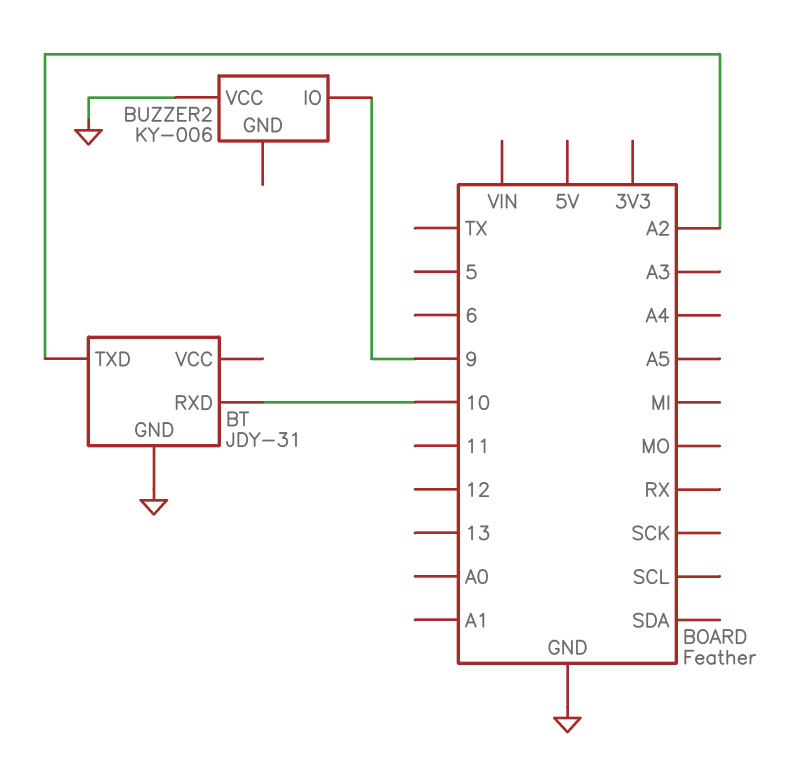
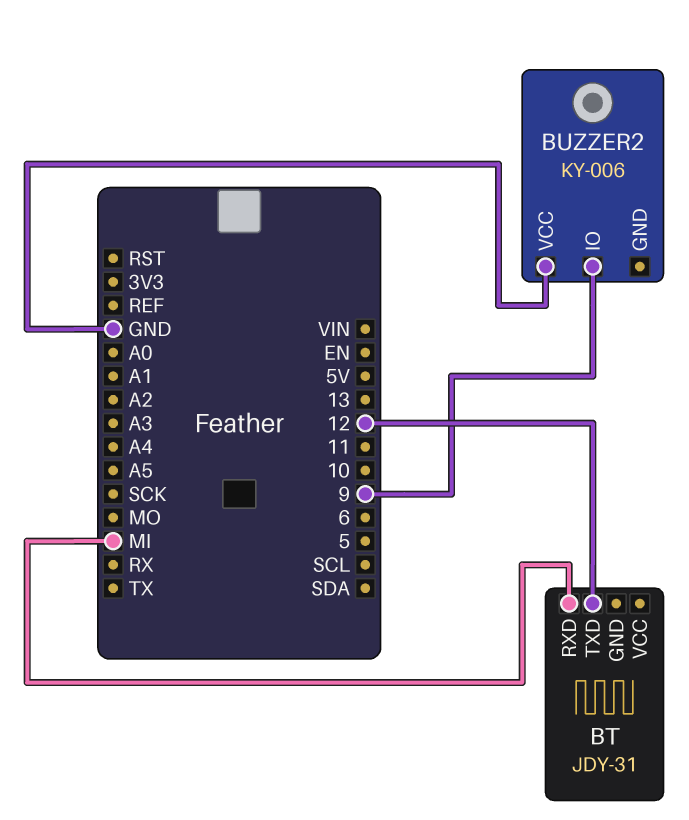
BT pin GND: GND -> none
BT pin RXD: 10 -> MI
BT pin TXD: A2 -> 12

